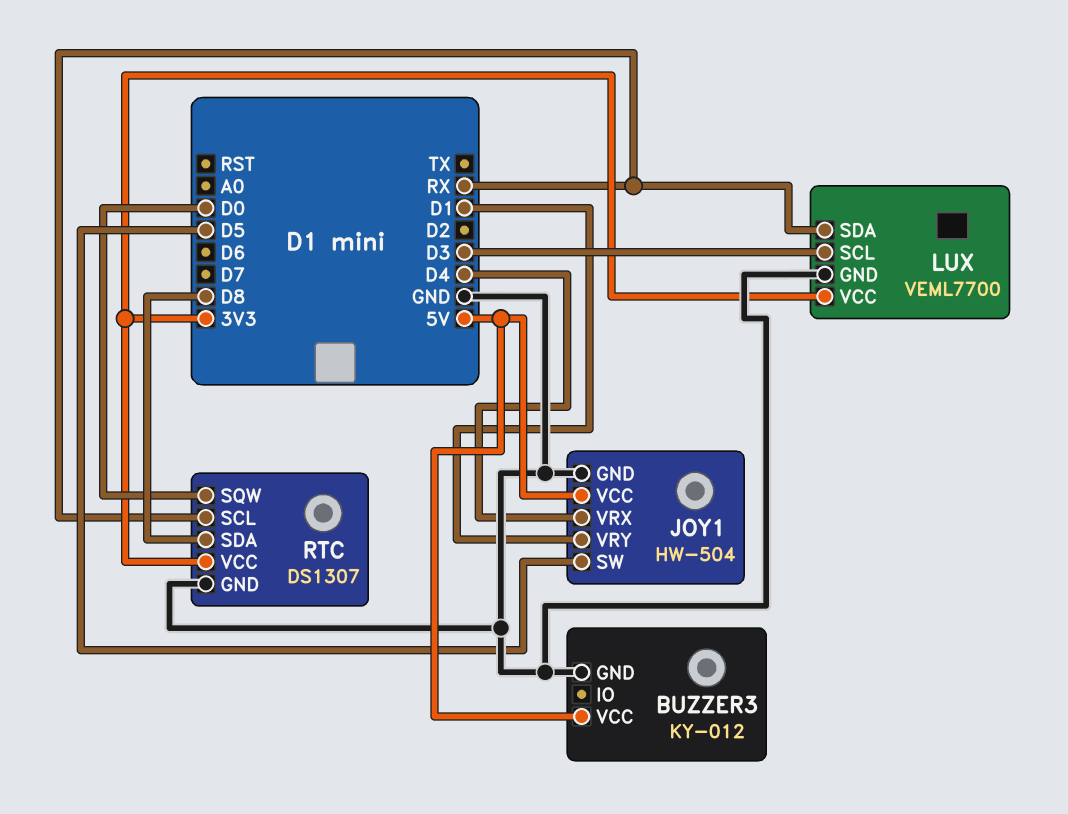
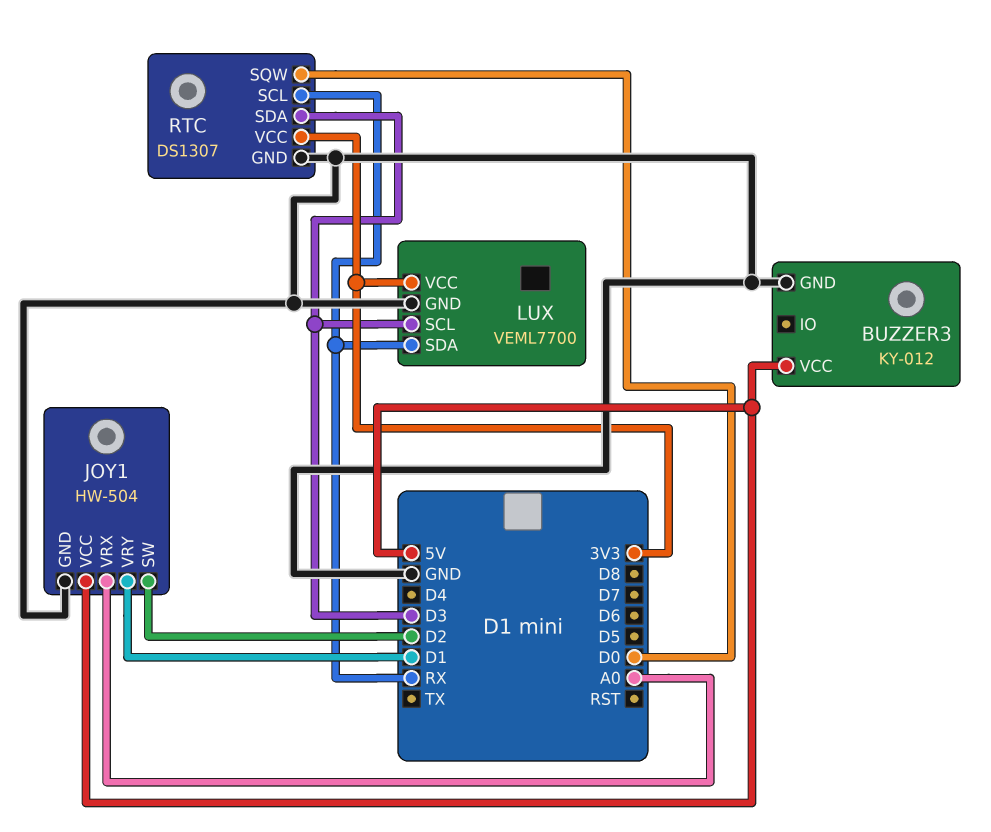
JOY1 pin SW: D5 -> D2
JOY1 pin VRX: D4 -> A0
RTC pin SDA: D8 -> D3

